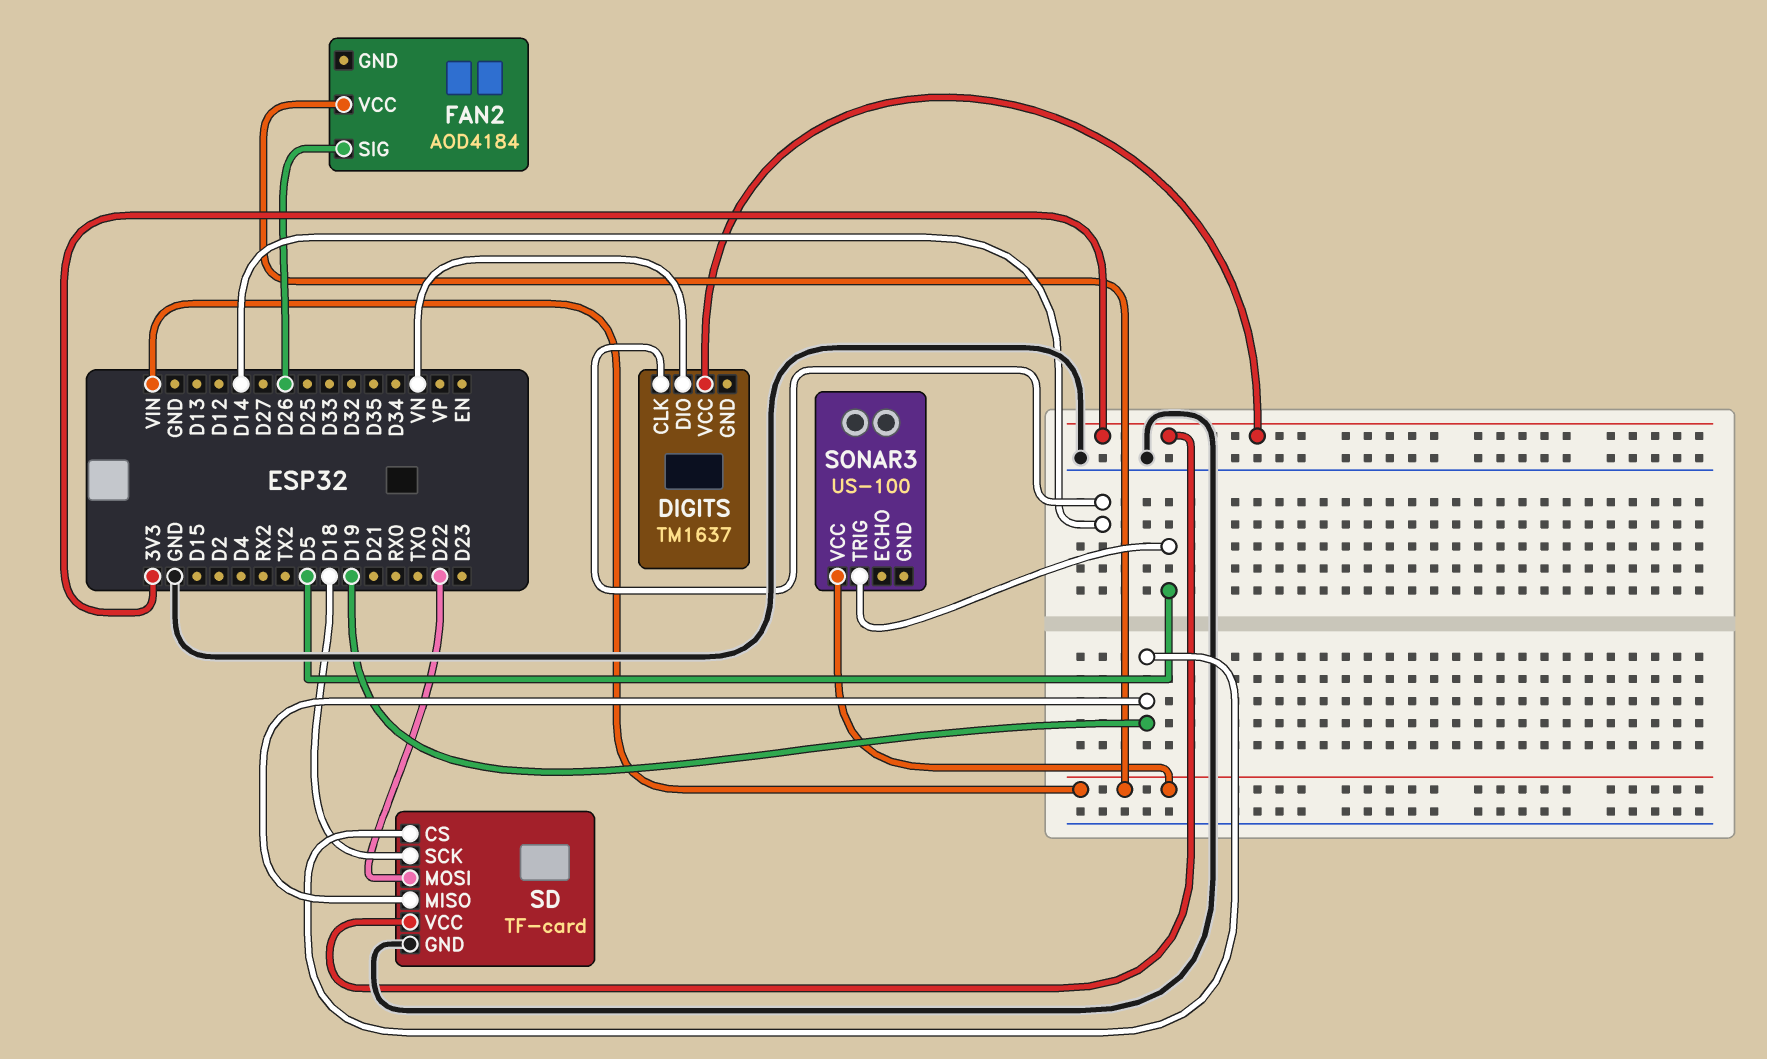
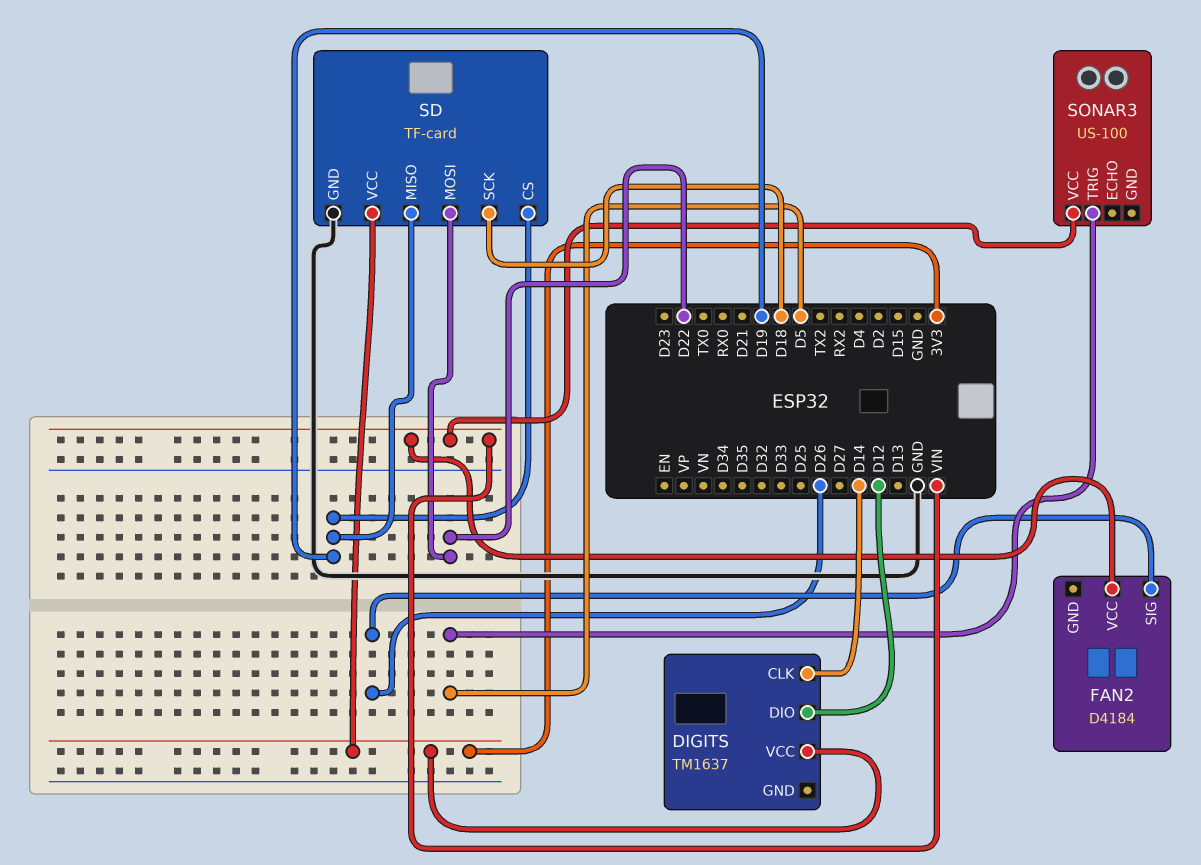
DIGITS pin DIO: VN -> D12
FAN2: AOD4184 -> D4184

